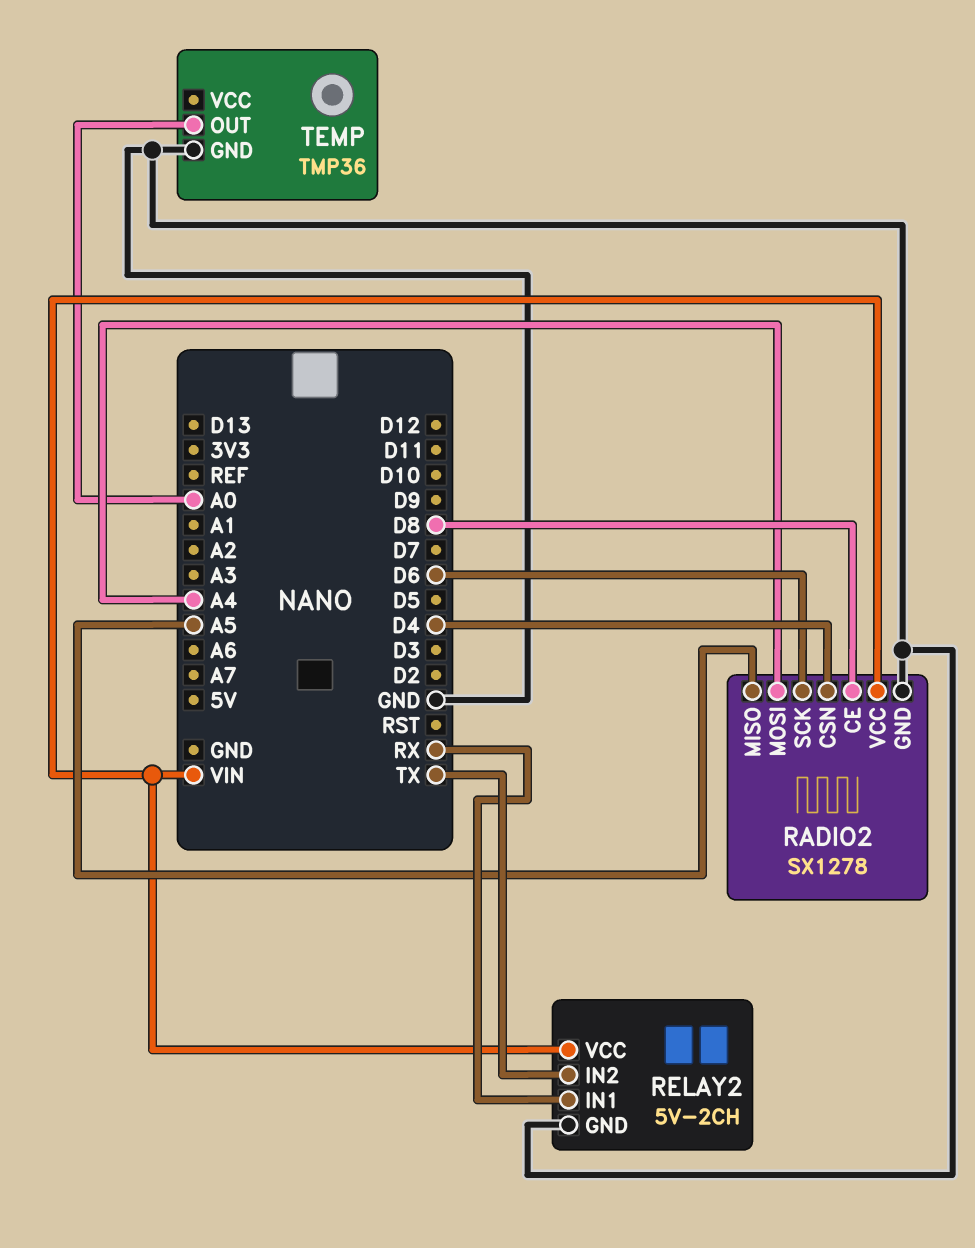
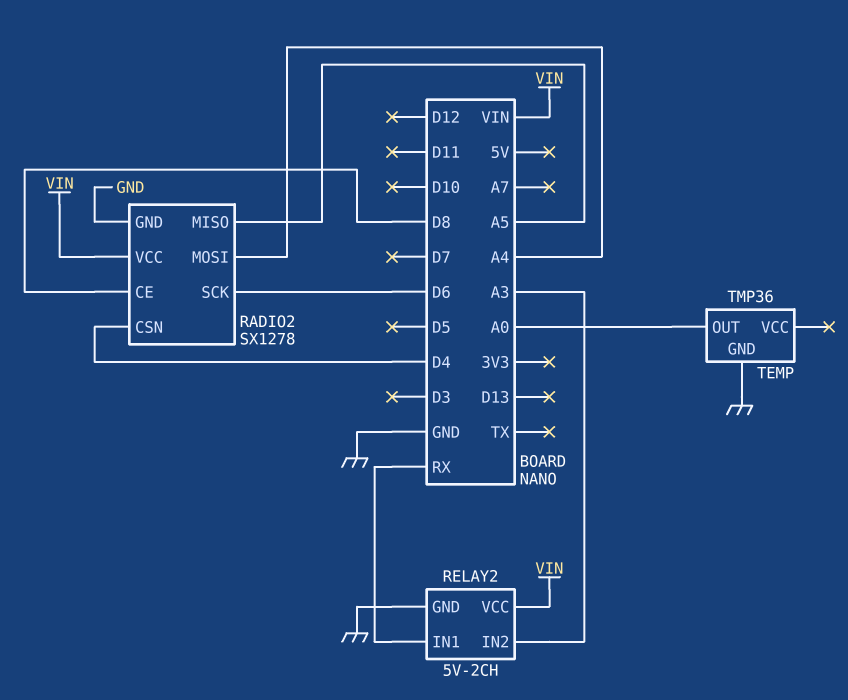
RELAY2 pin IN2: TX -> A3

